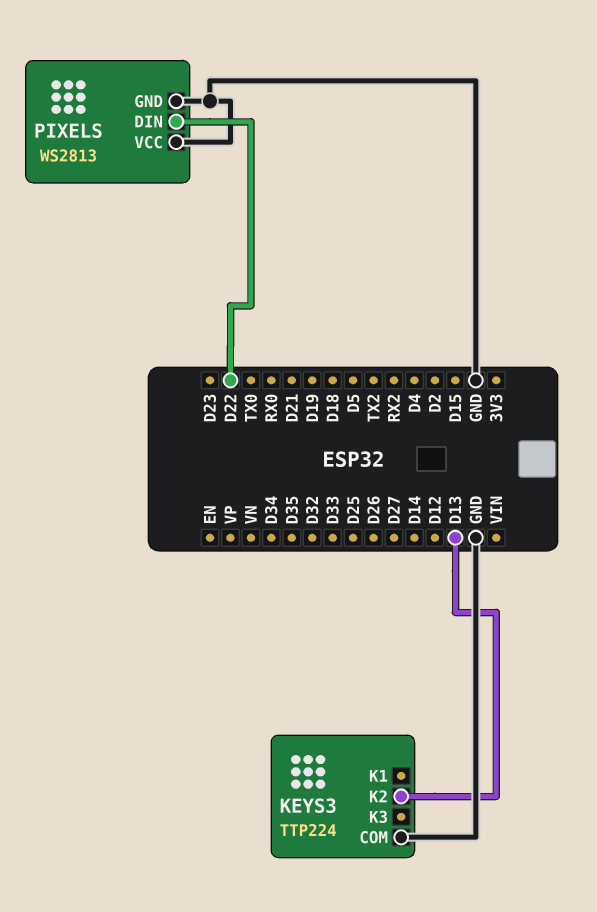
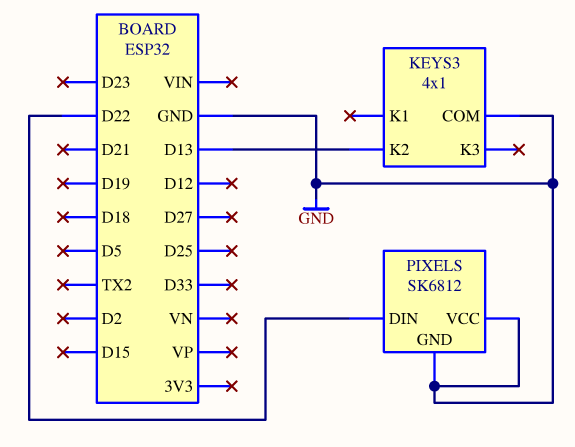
KEYS3: TTP224 -> 4x1
PIXELS: WS2813 -> SK6812

